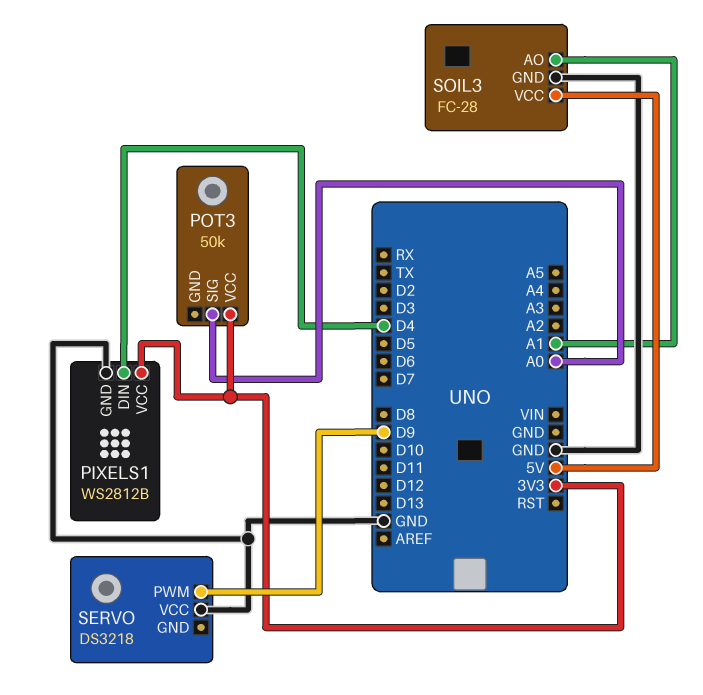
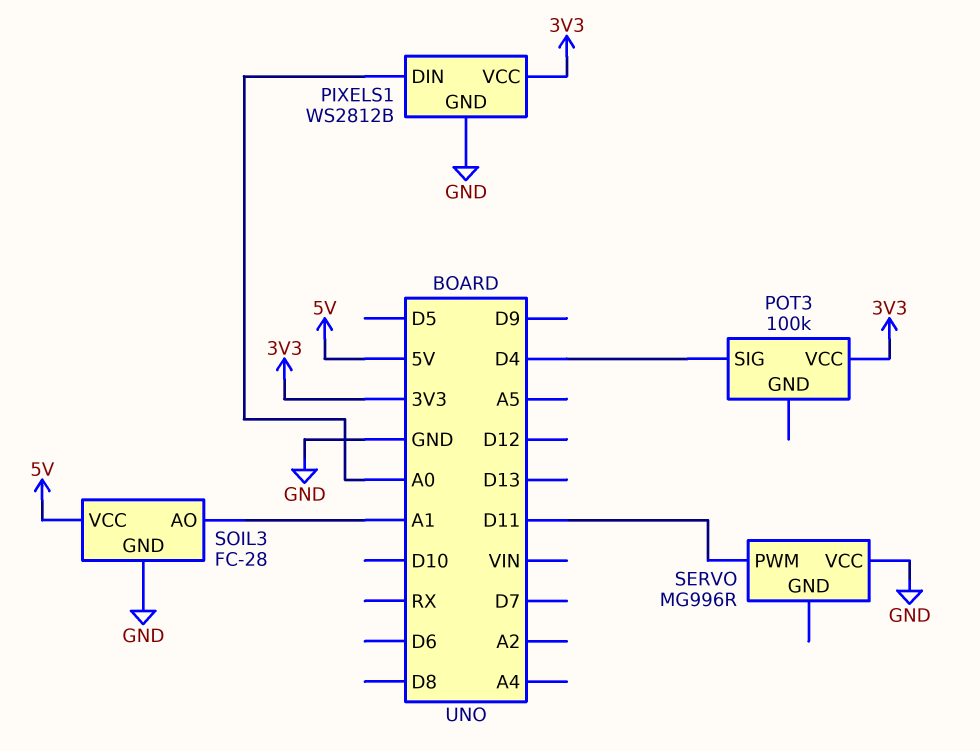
PIXELS1 pin DIN: D4 -> A0
POT3: 50k -> 100k
POT3 pin SIG: A0 -> D4
SERVO: DS3218 -> MG996R
SERVO pin PWM: D9 -> D11

